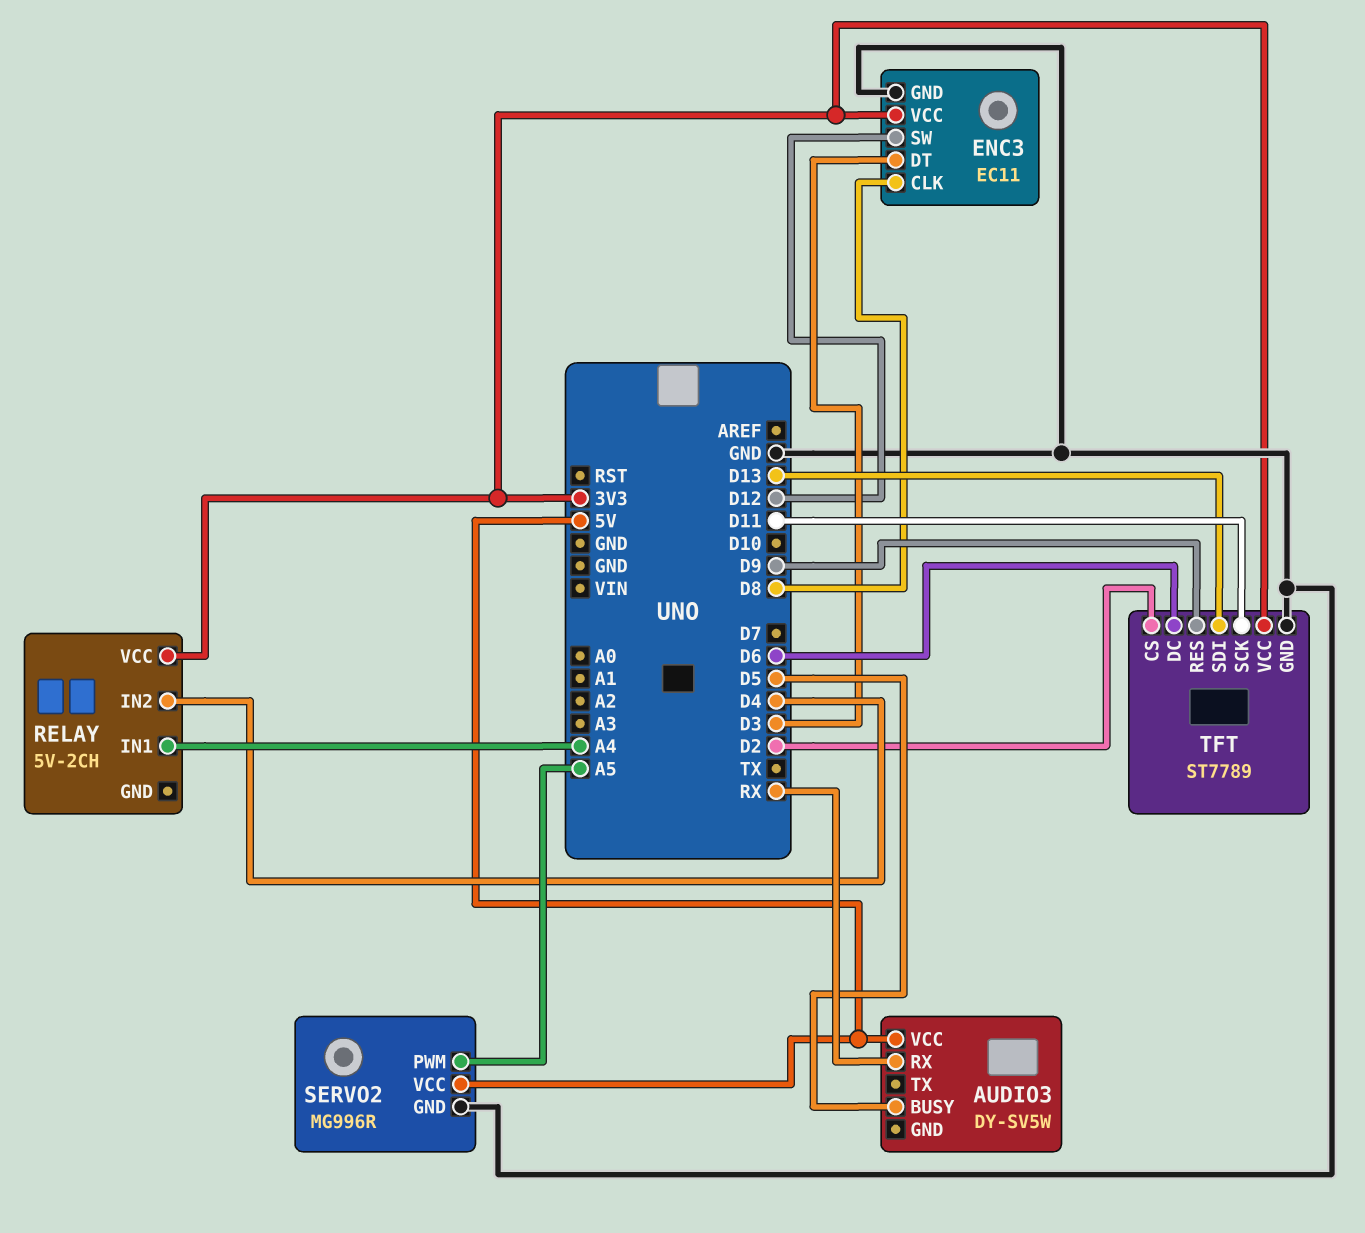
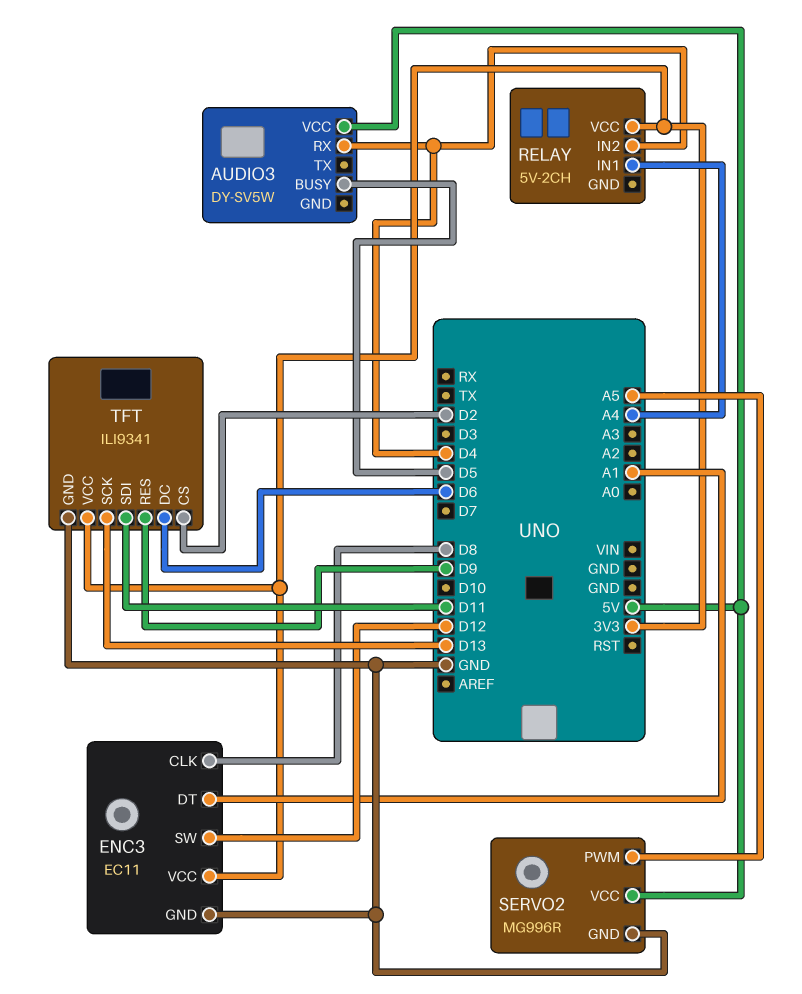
AUDIO3 pin RX: RX -> D4
ENC3 pin DT: D3 -> A1
TFT: ST7789 -> ILI9341
TFT pin SCK: D11 -> D13
TFT pin SDI: D13 -> D11

